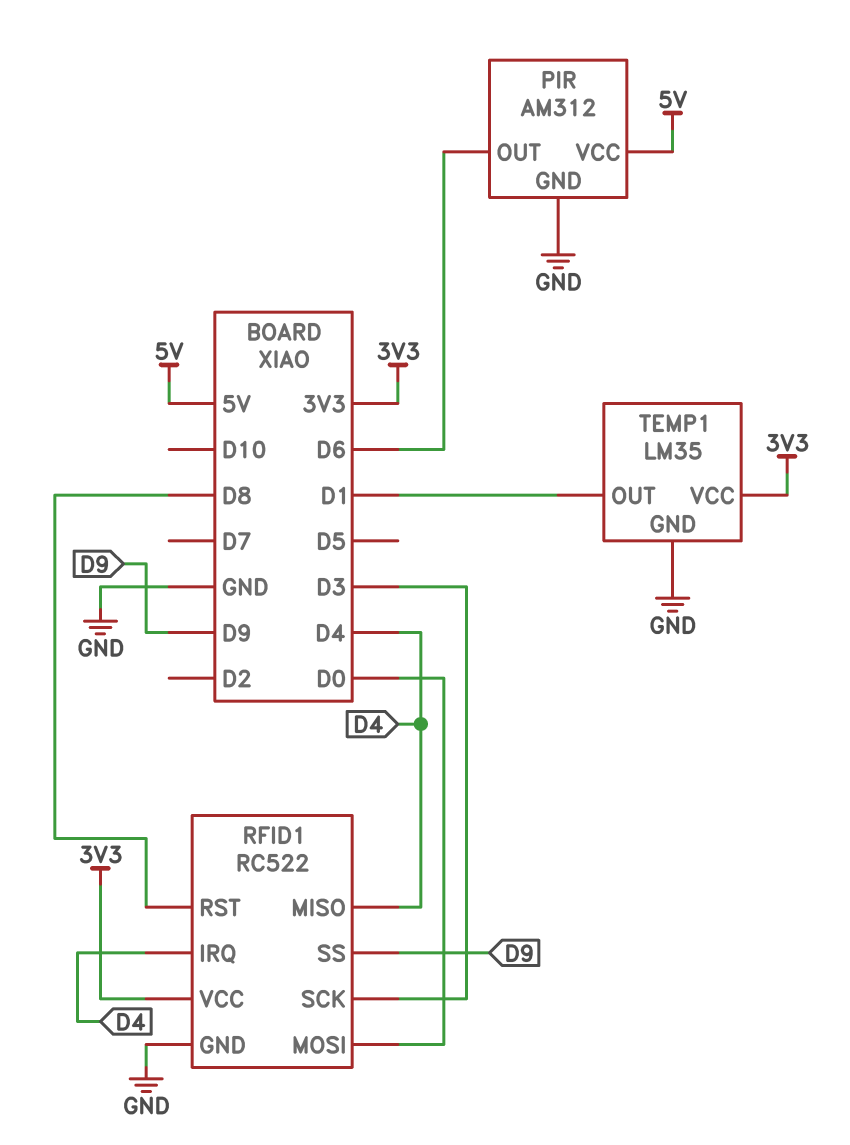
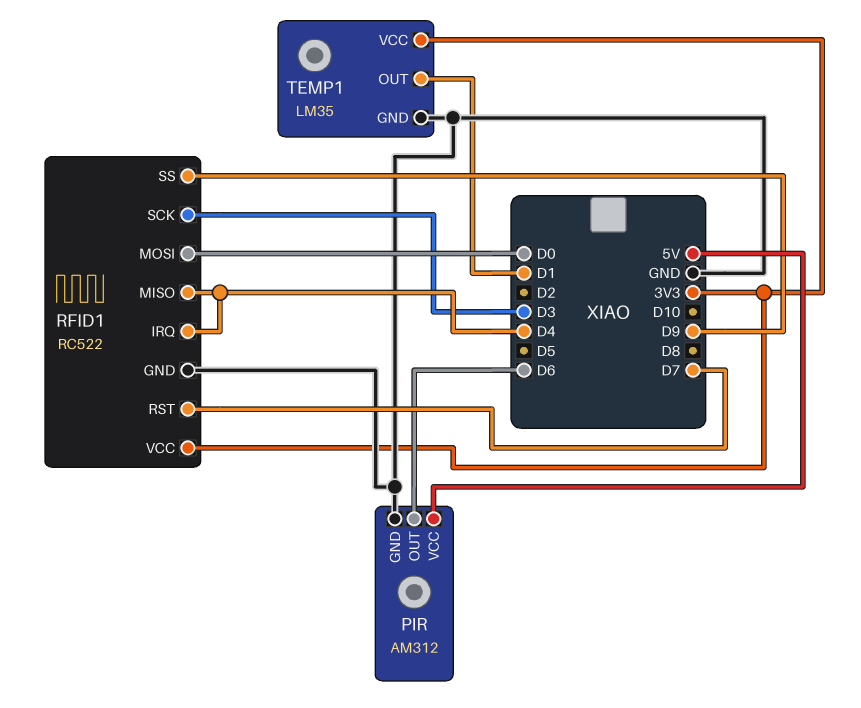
RFID1 pin RST: D8 -> D7

